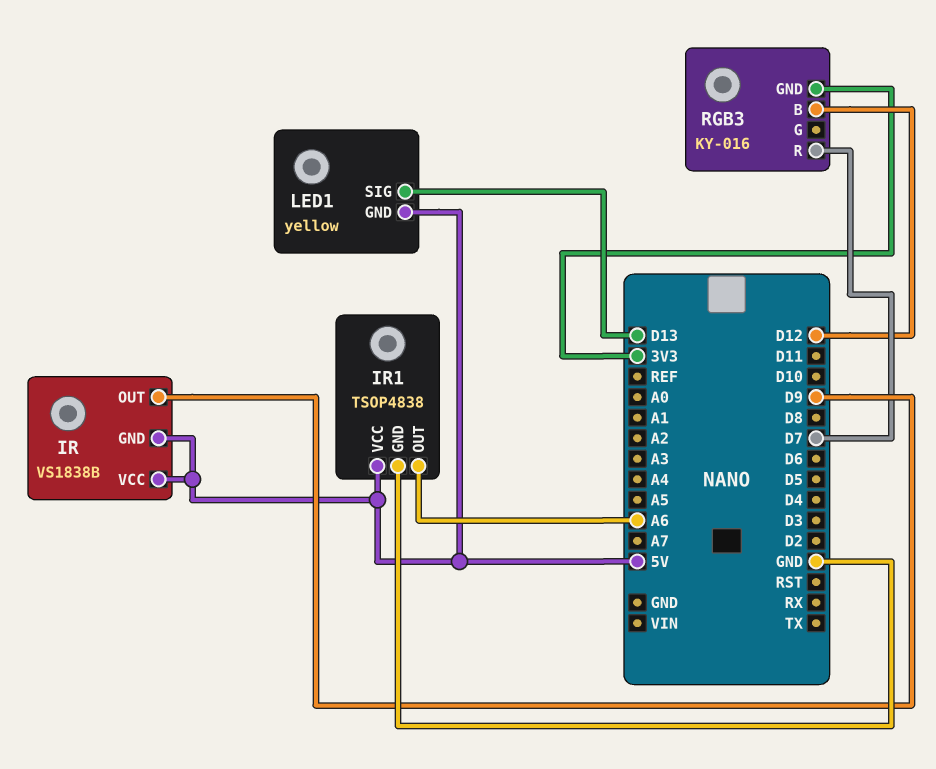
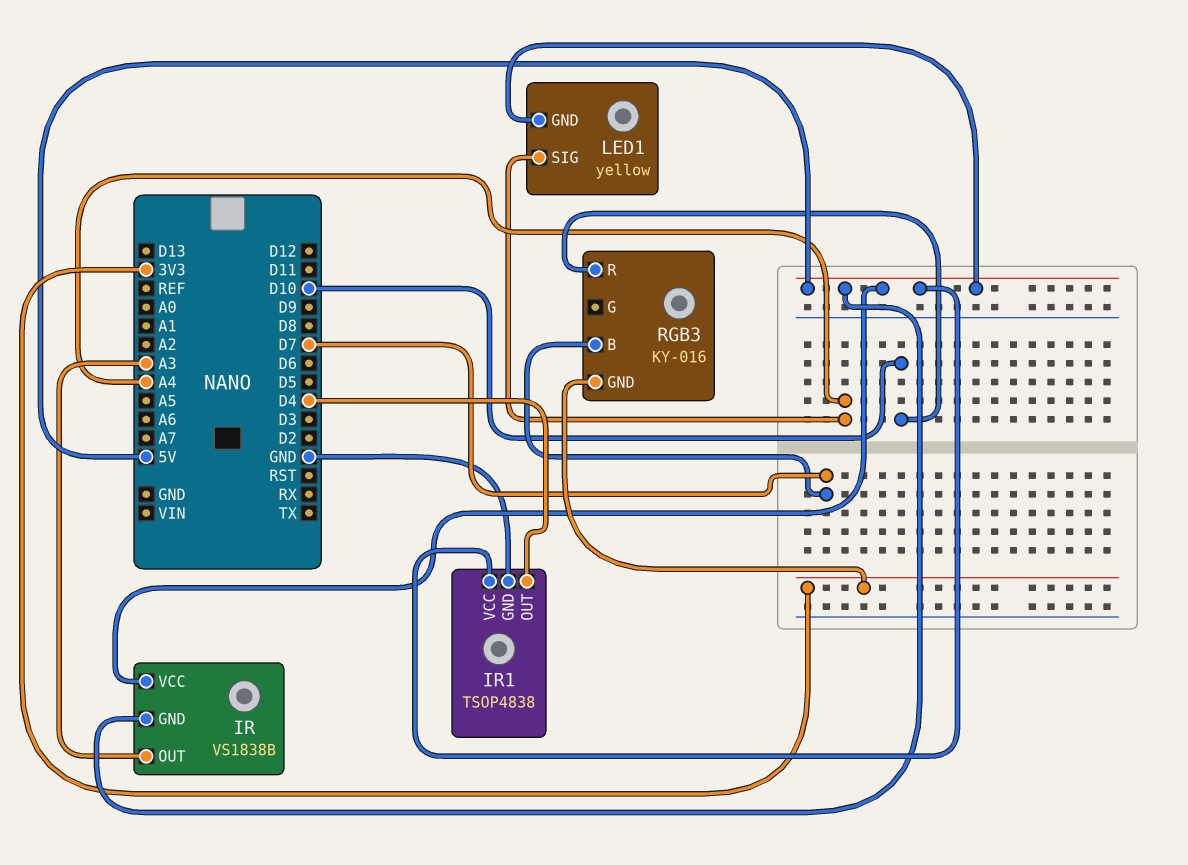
IR pin OUT: D9 -> A3
IR1 pin OUT: A6 -> D4
LED1 pin SIG: D13 -> A4
RGB3 pin B: D12 -> D7
RGB3 pin R: D7 -> D10

